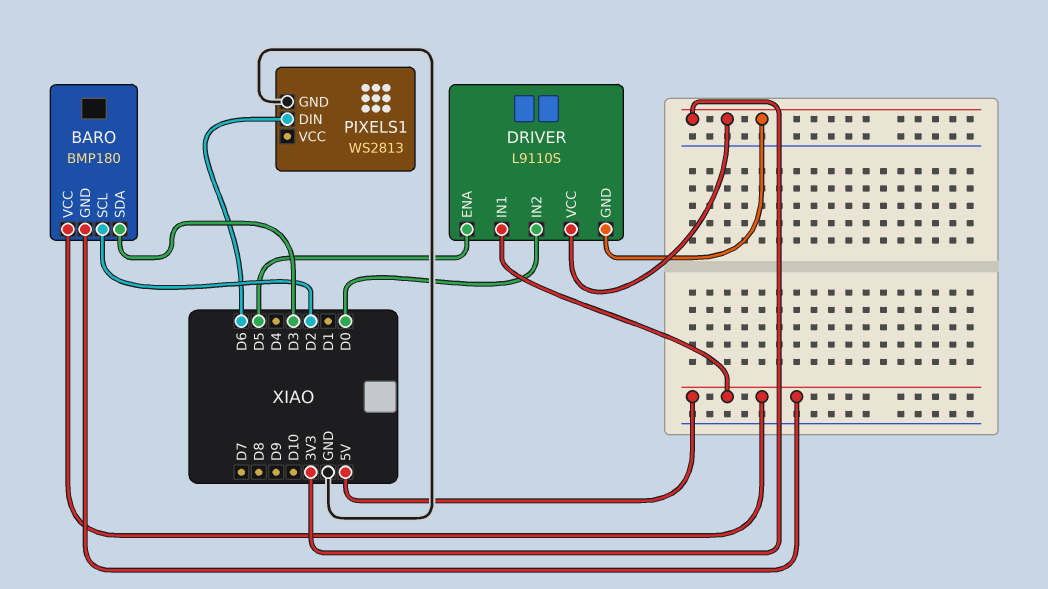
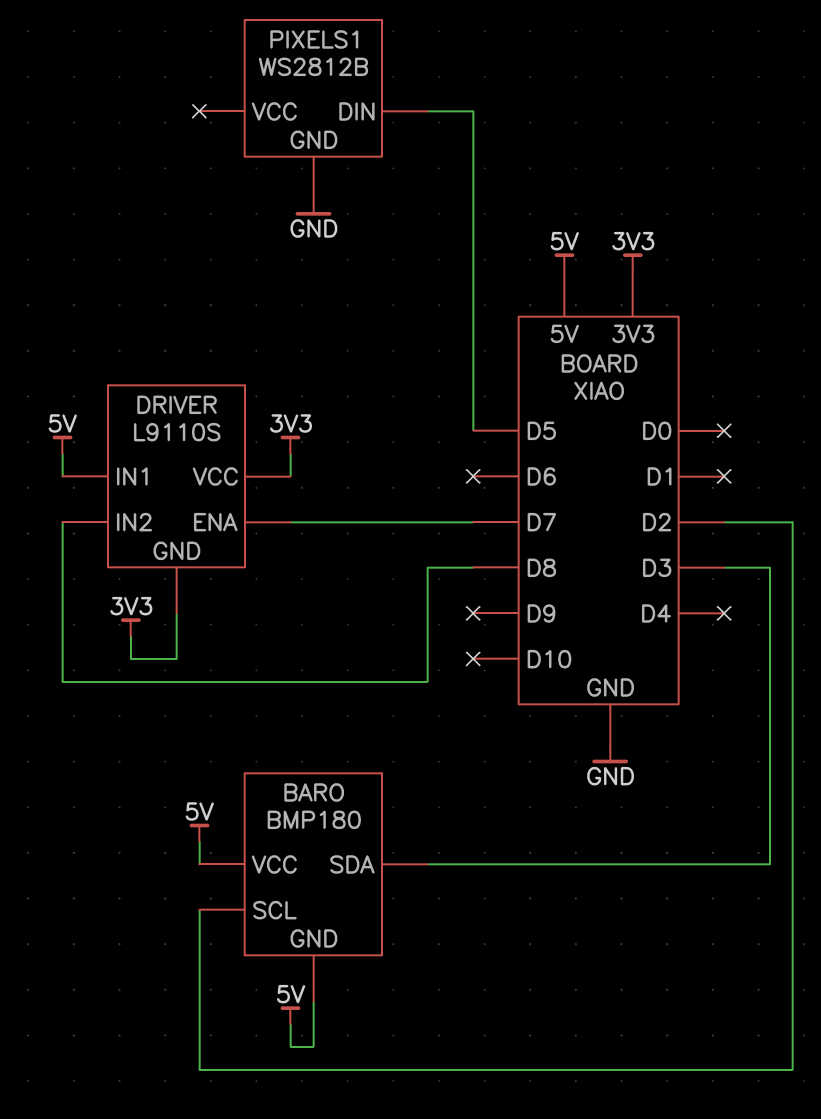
DRIVER pin ENA: D5 -> D7
DRIVER pin IN2: D0 -> D8
PIXELS1: WS2813 -> WS2812B
PIXELS1 pin DIN: D6 -> D5

